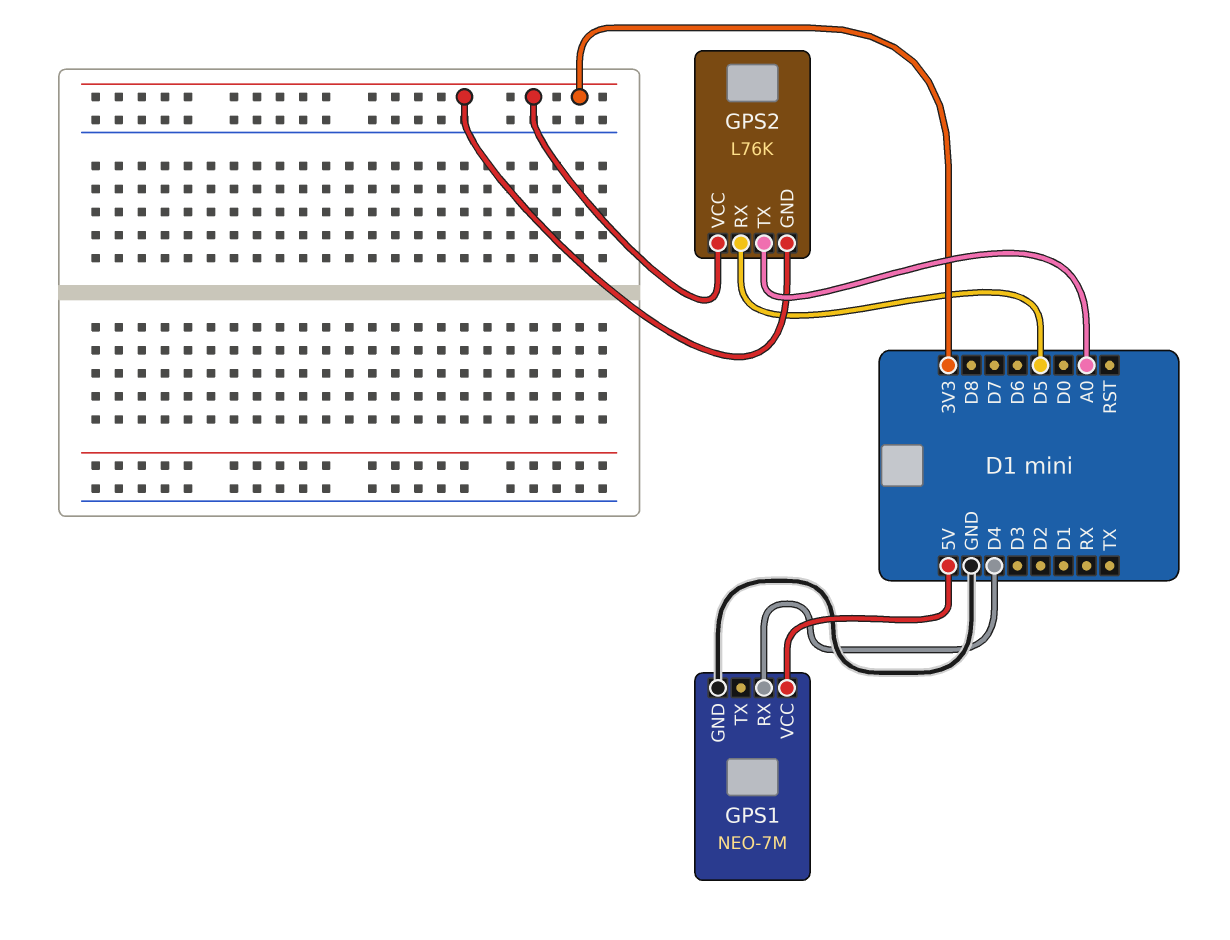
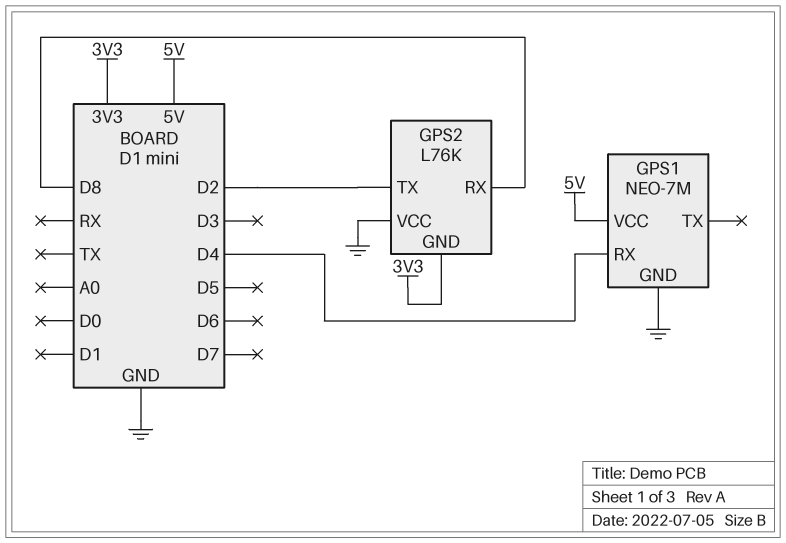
GPS2 pin RX: D5 -> D8
GPS2 pin TX: A0 -> D2
GPS2 pin VCC: 3V3 -> GND

